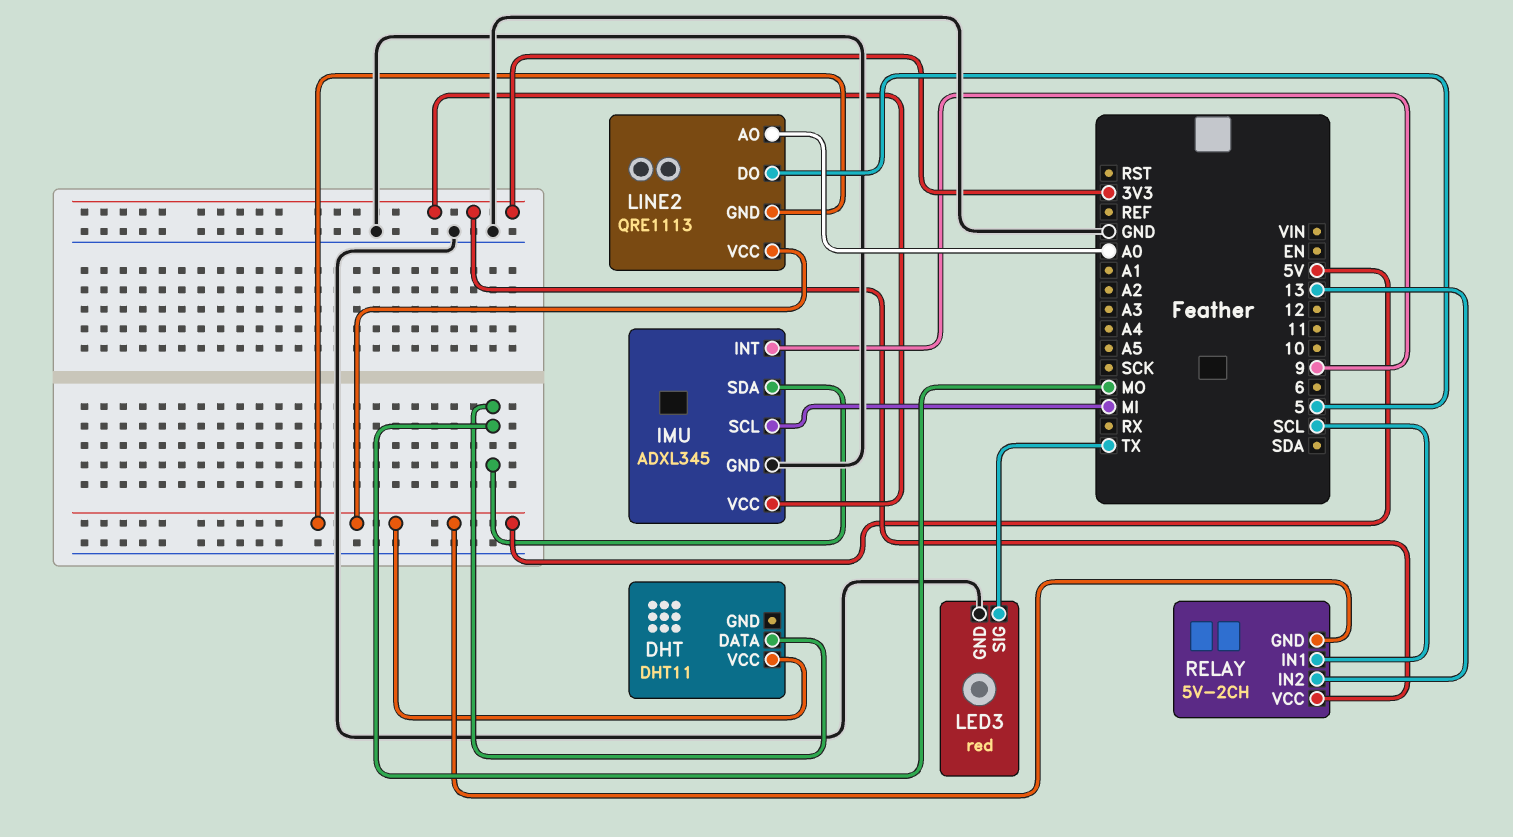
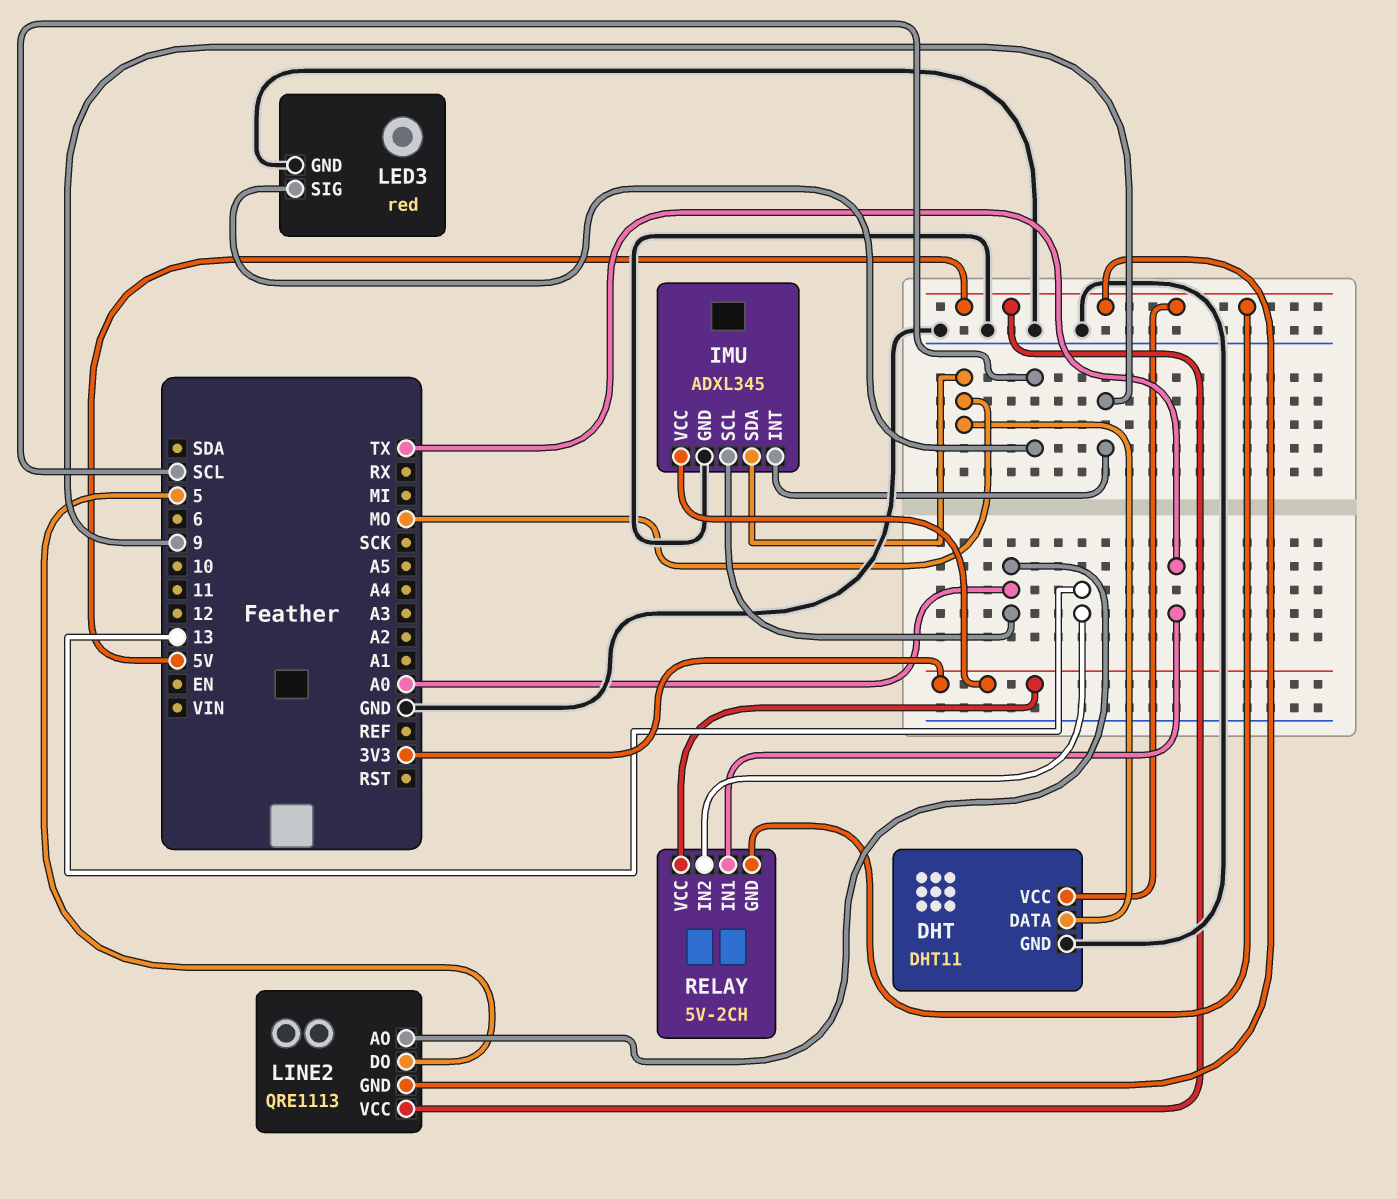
DHT pin GND: none -> GND
IMU pin SCL: MI -> A0
LED3 pin SIG: TX -> SCL
RELAY pin IN1: SCL -> TX

